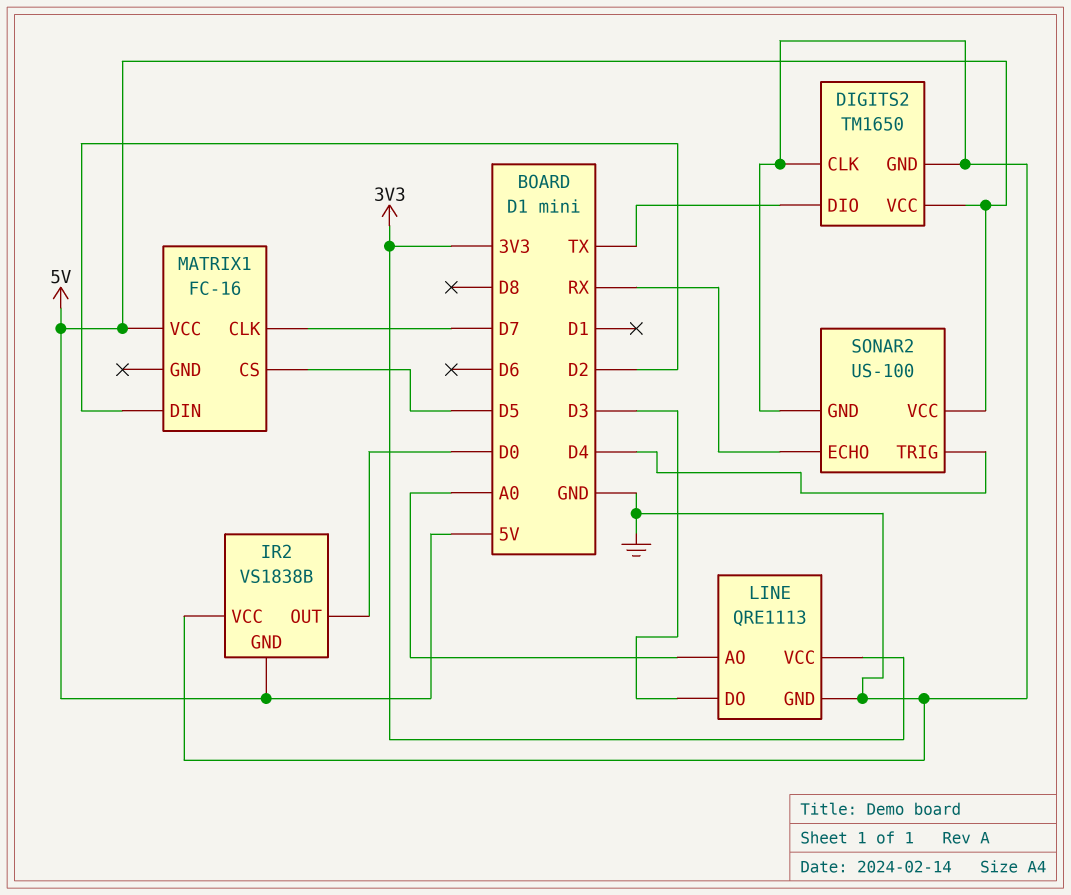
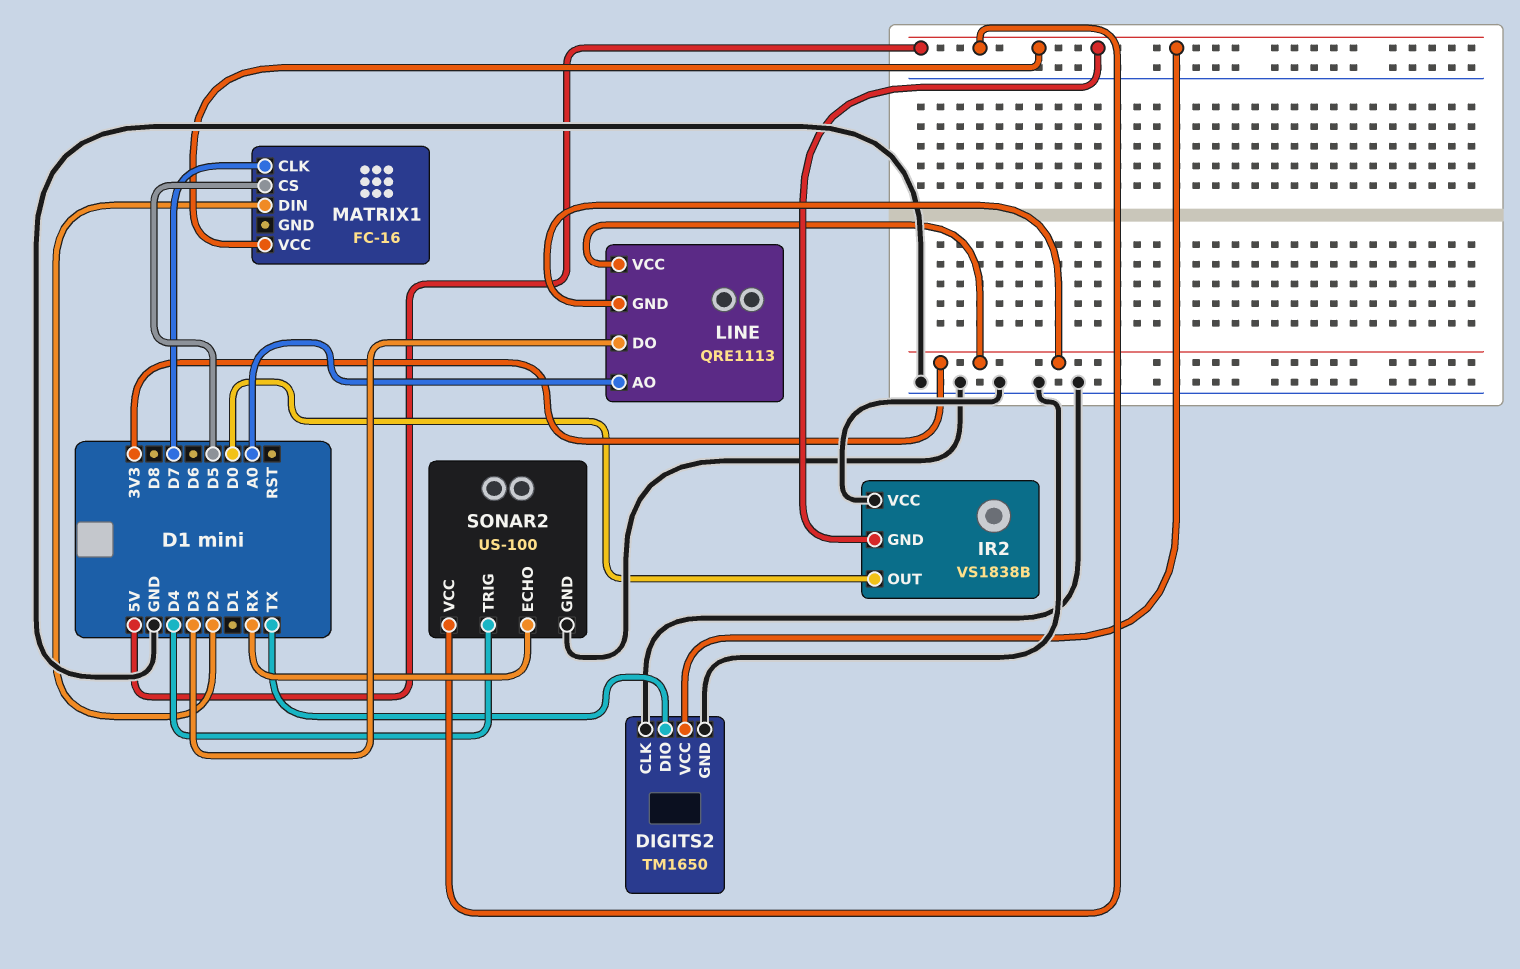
LINE pin GND: GND -> 3V3

